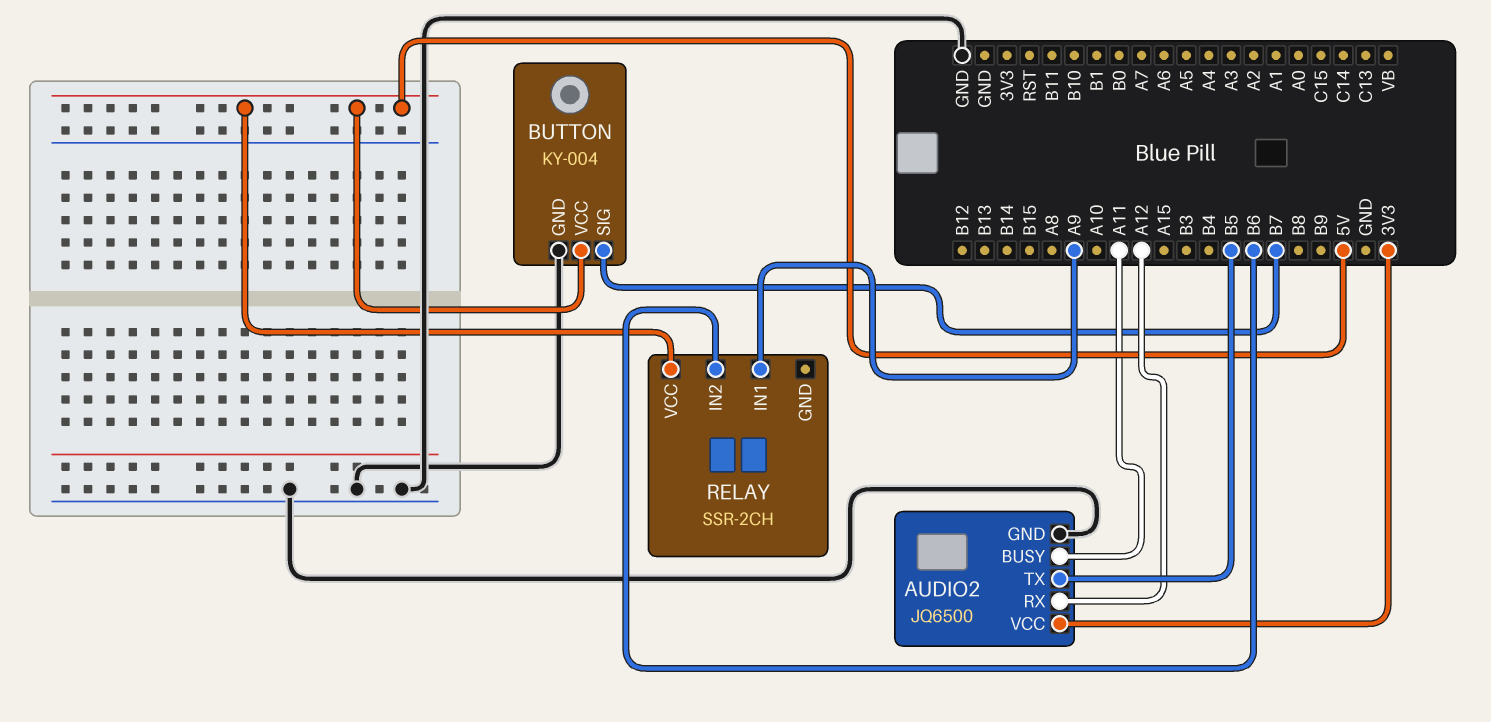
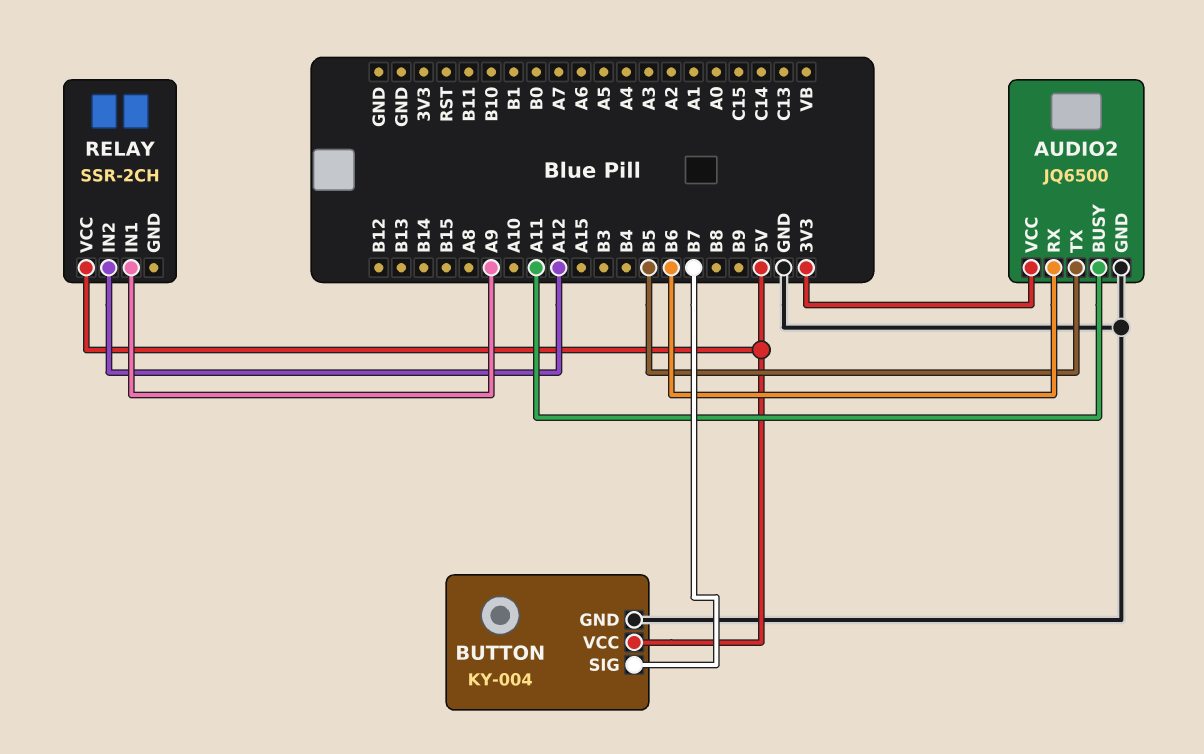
AUDIO2 pin RX: A12 -> B6
RELAY pin IN2: B6 -> A12

